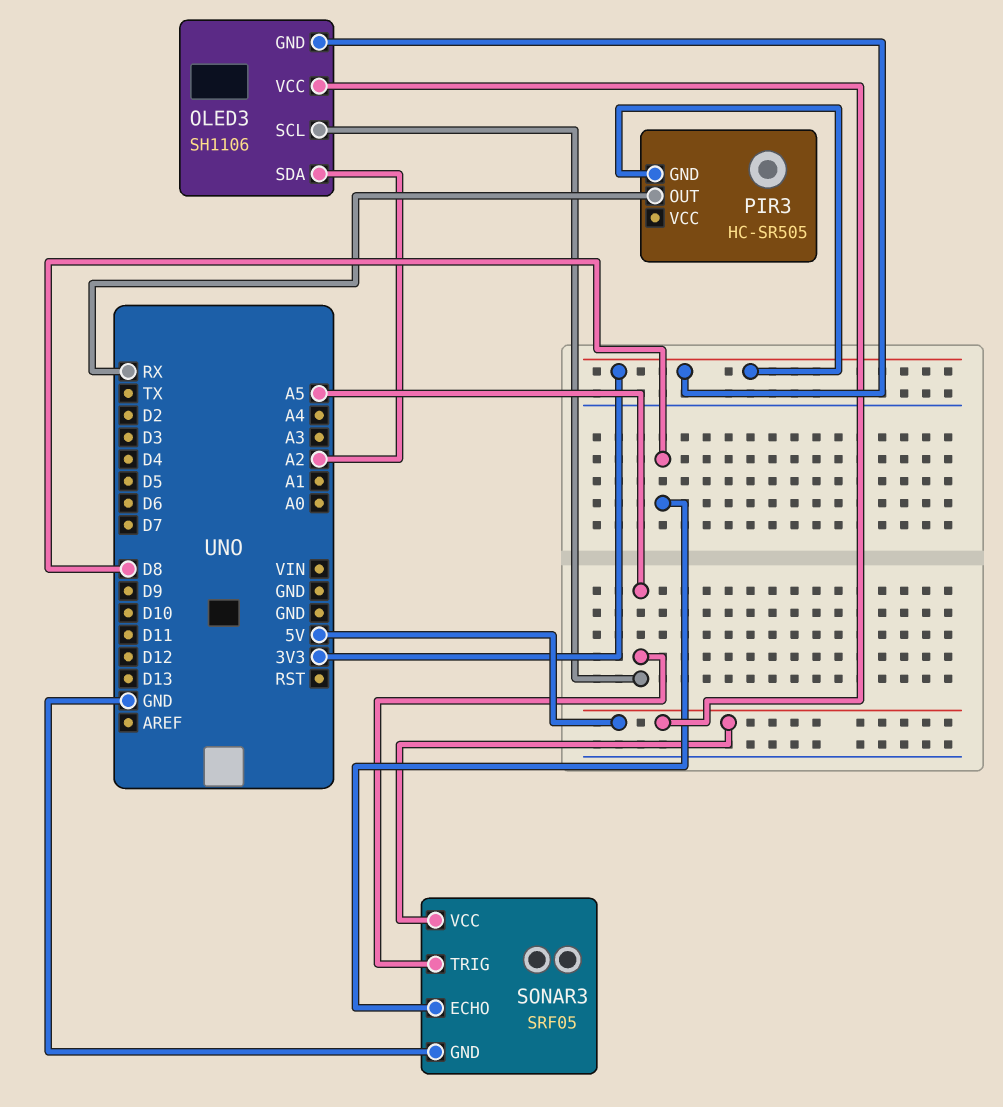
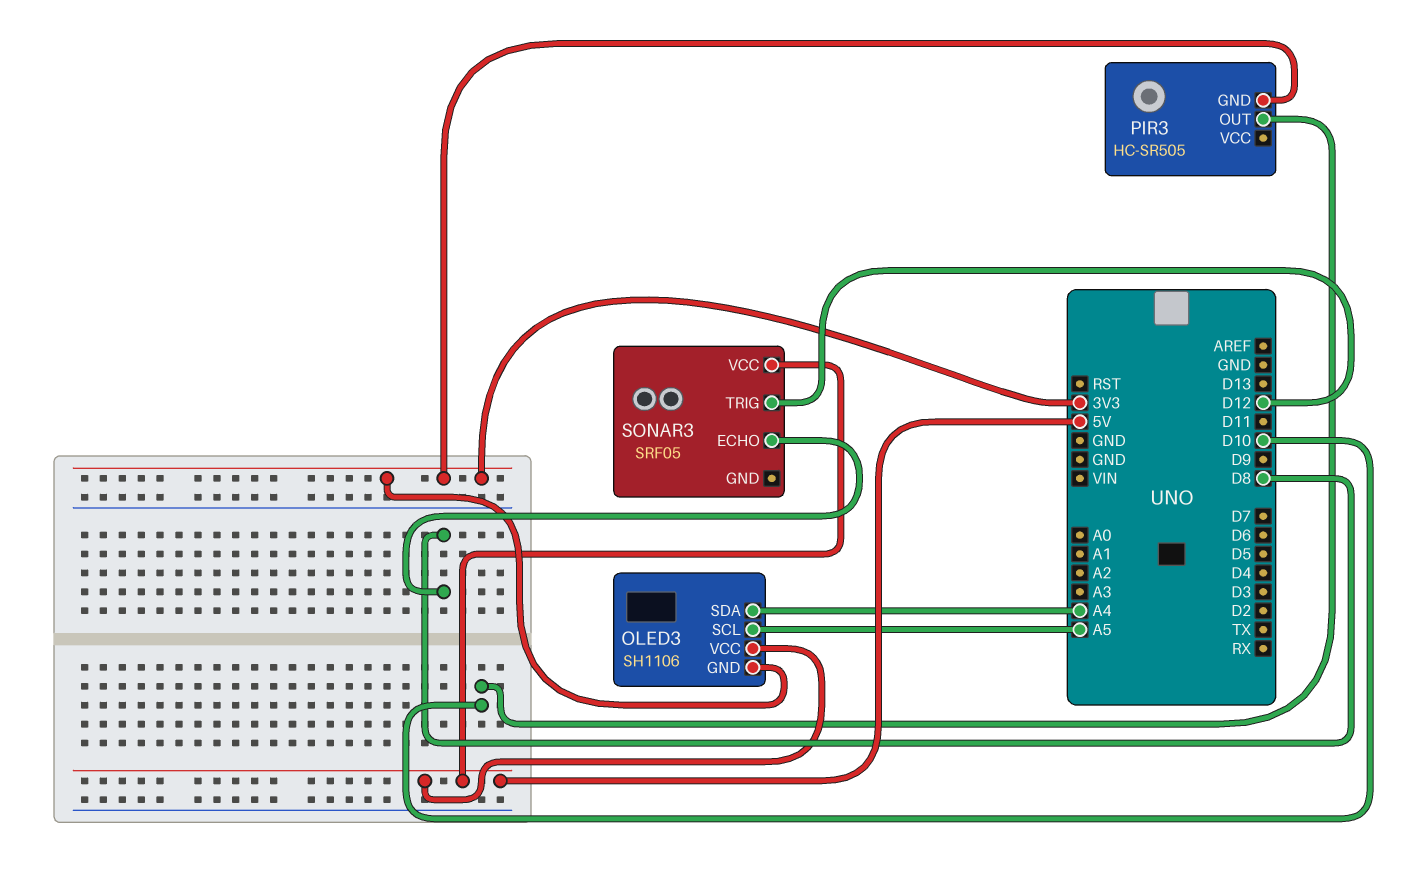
OLED3 pin SDA: A2 -> A4
PIR3 pin OUT: RX -> D10
SONAR3 pin GND: GND -> none
SONAR3 pin TRIG: A5 -> D12

